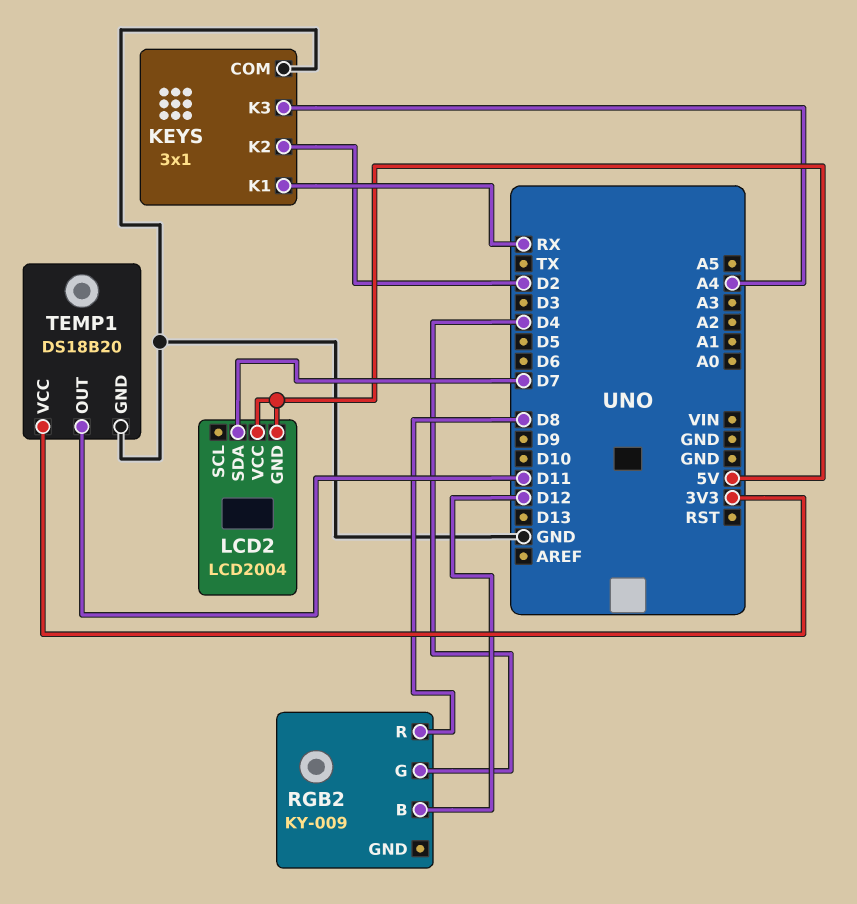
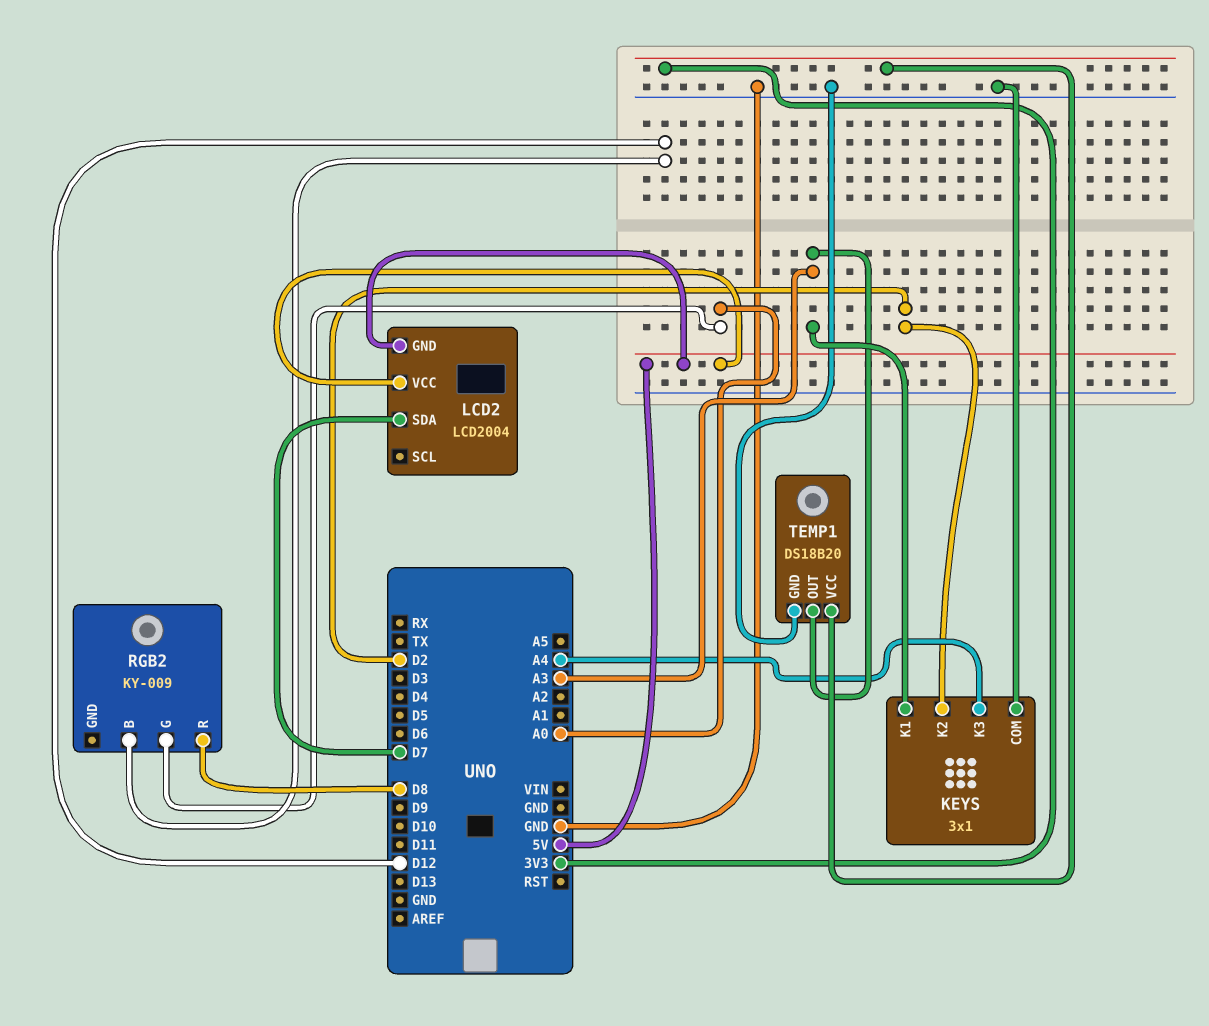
KEYS pin K1: RX -> A3
RGB2 pin G: D4 -> A0
TEMP1 pin OUT: D11 -> A3

